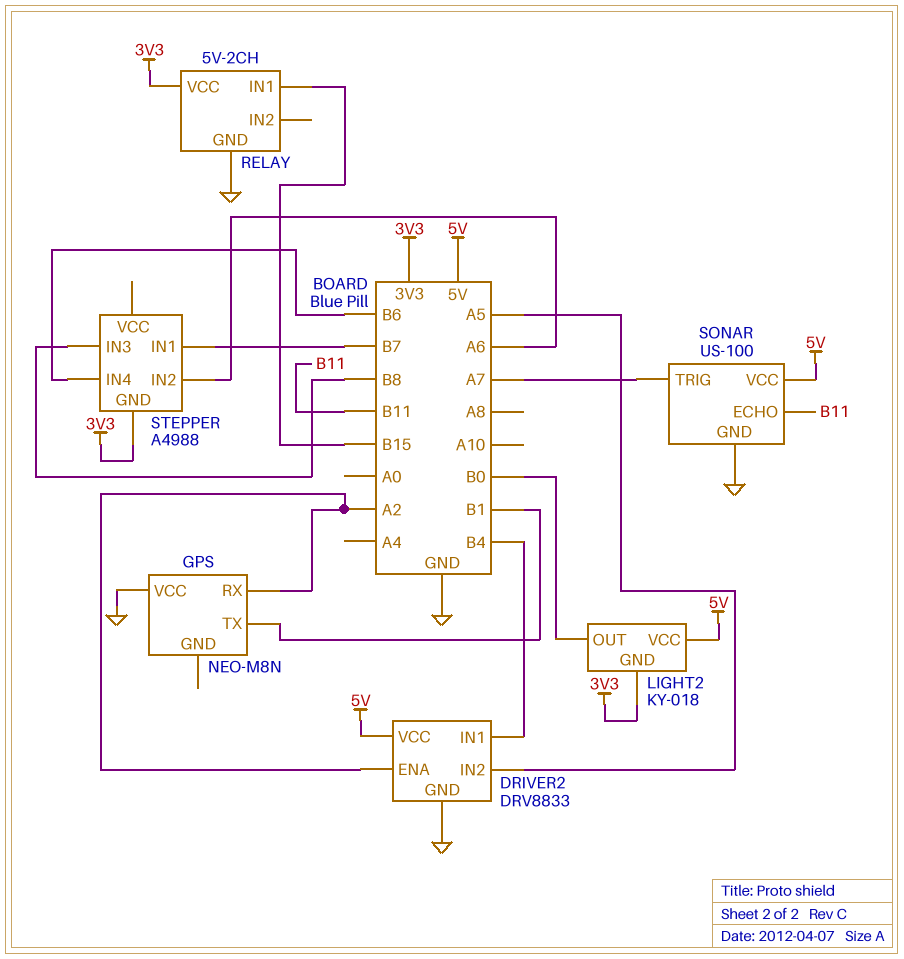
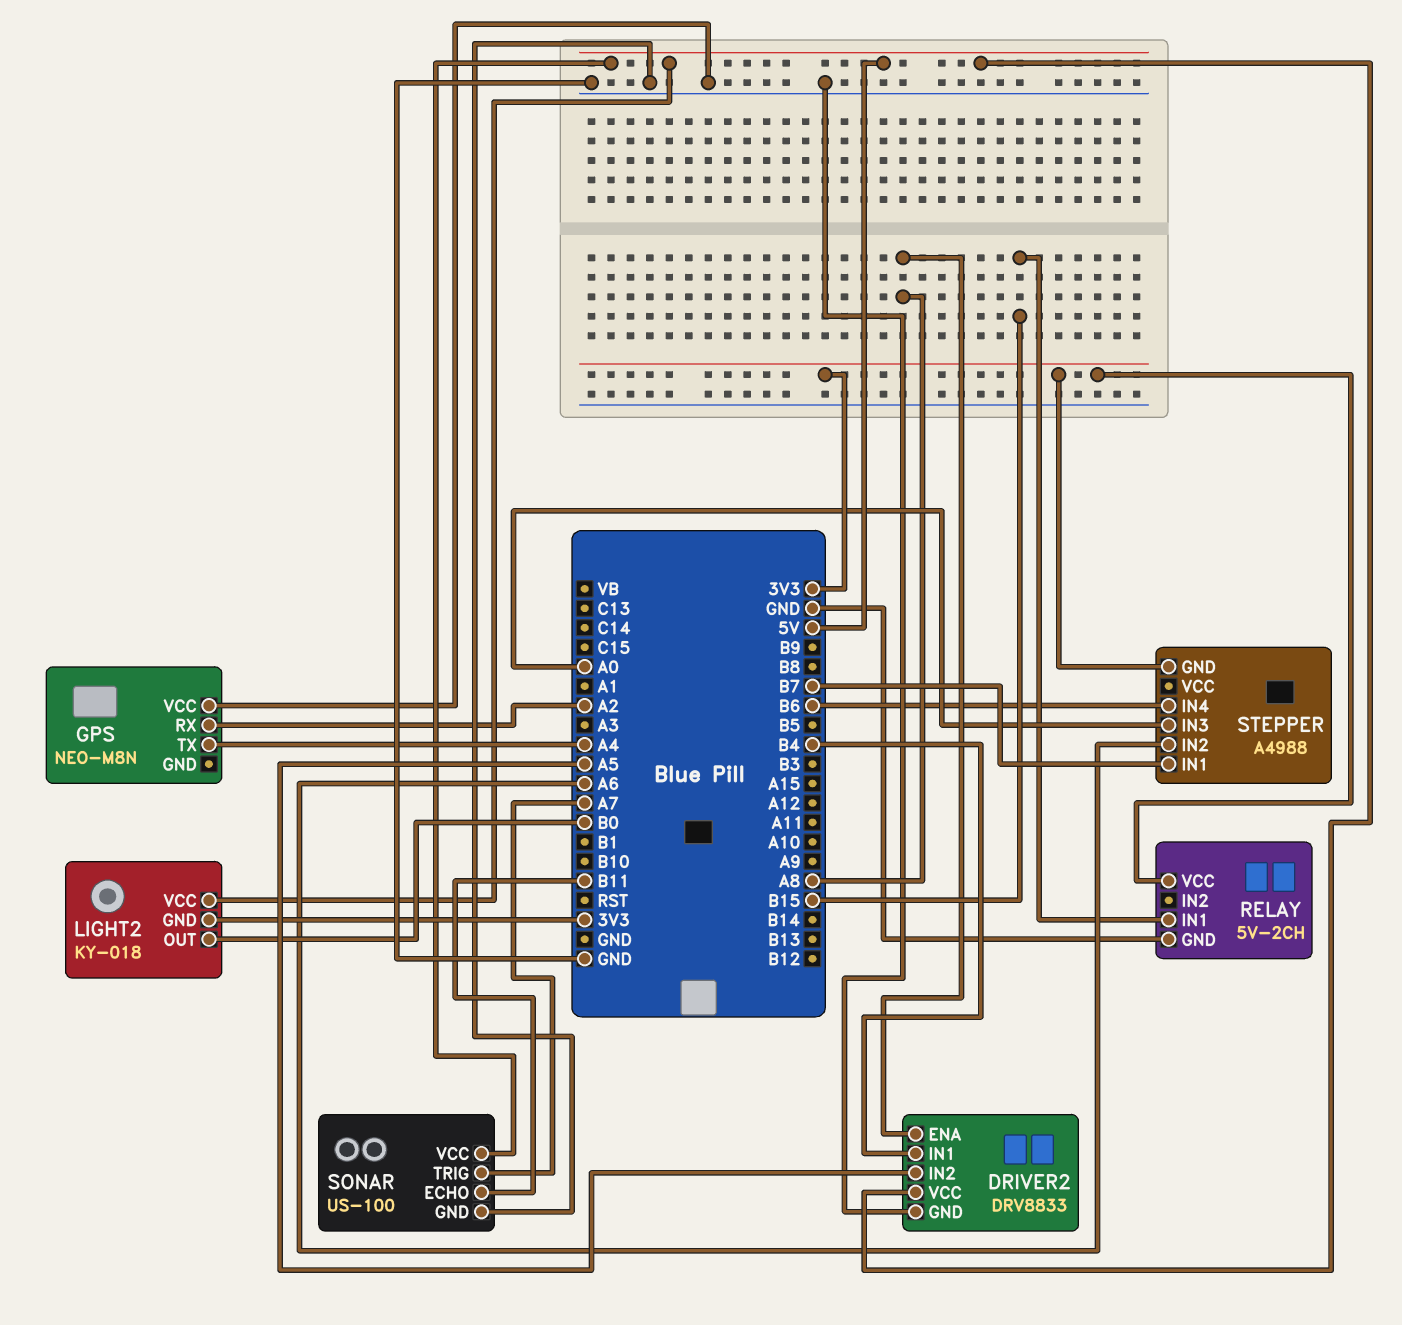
DRIVER2 pin ENA: A2 -> A8
GPS pin TX: B1 -> A4
STEPPER pin IN3: B8 -> A0

